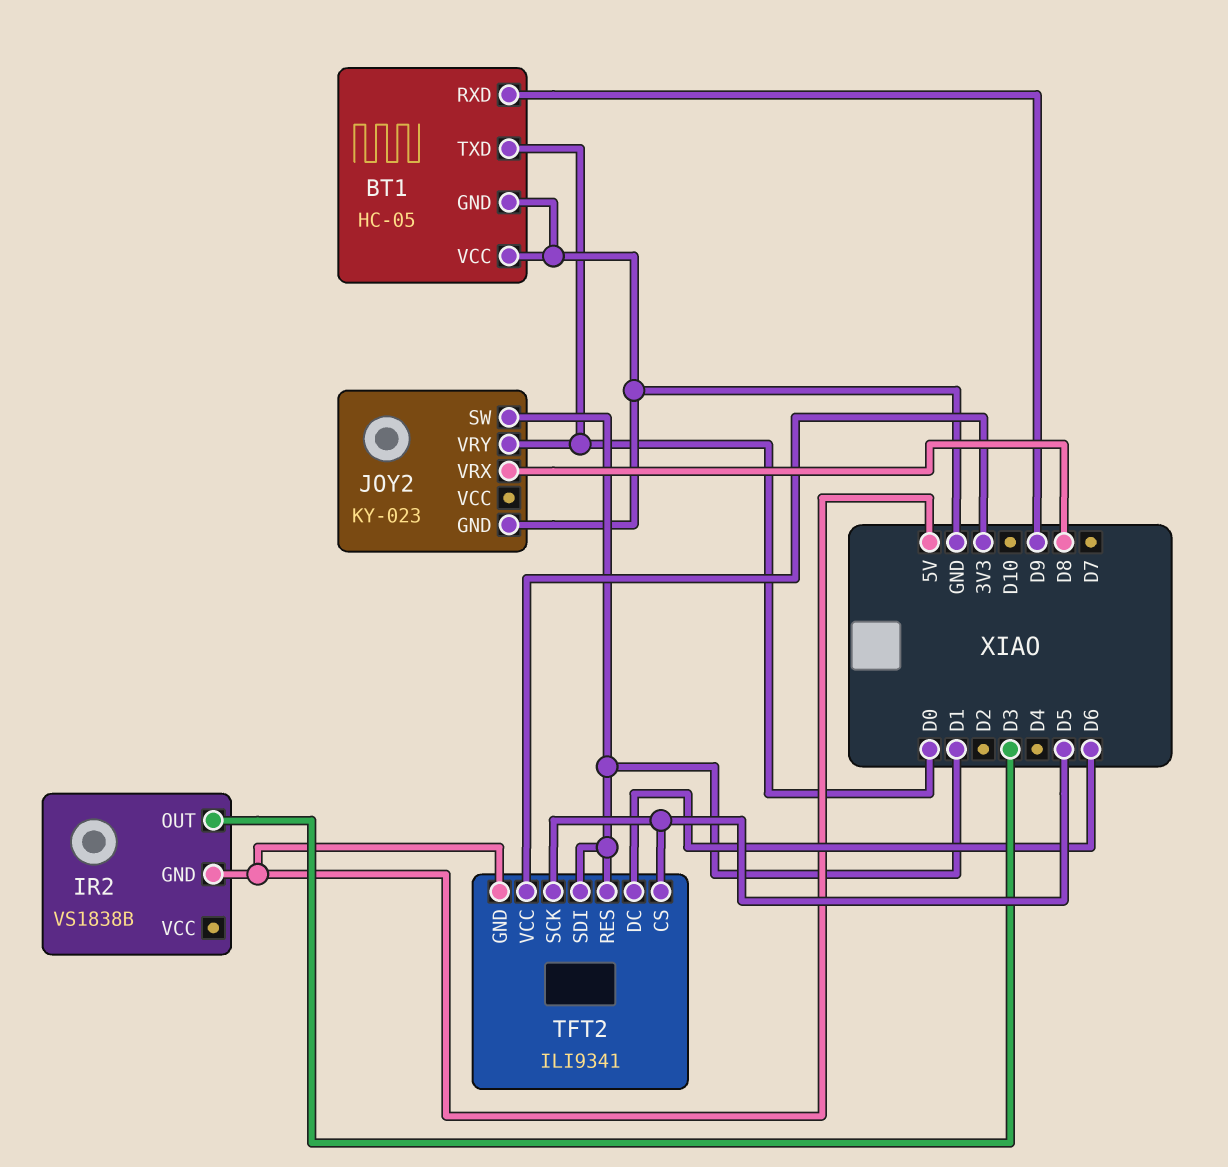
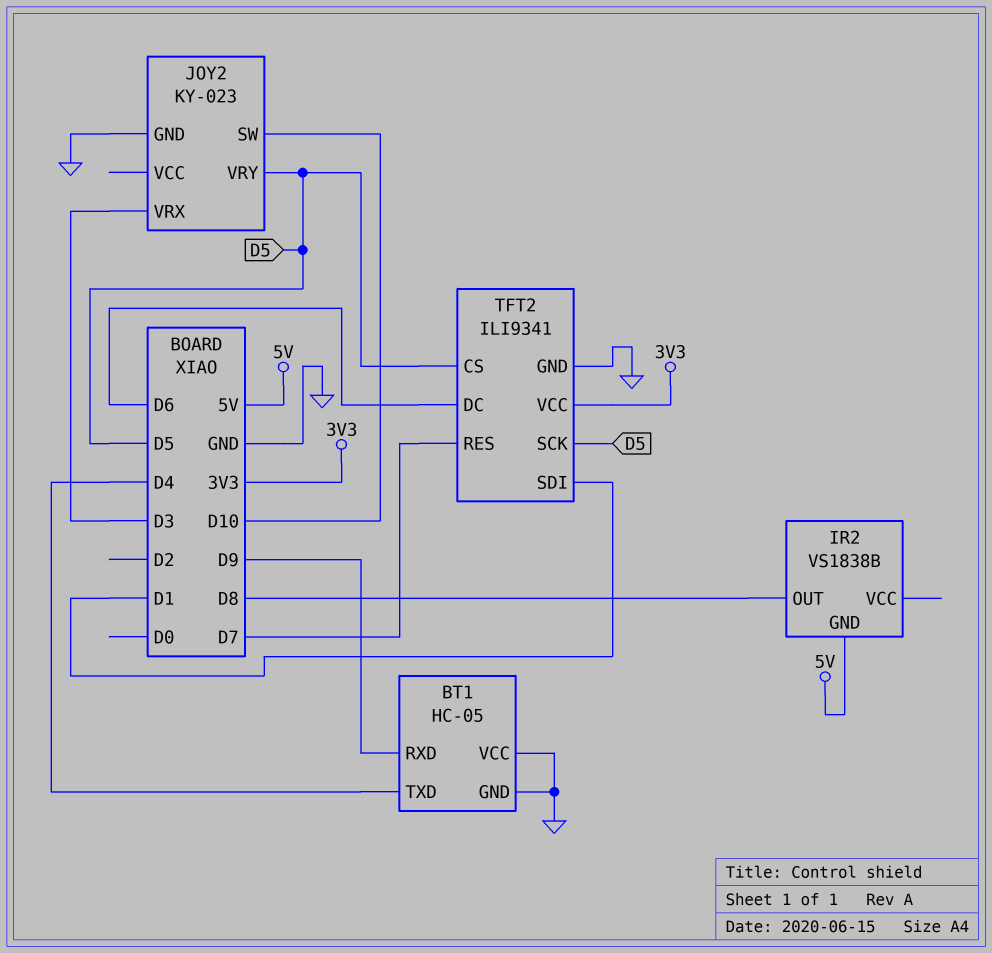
BT1 pin TXD: D0 -> D4
IR2 pin OUT: D3 -> D8
JOY2 pin SW: D1 -> D10
JOY2 pin VRX: D8 -> D3
JOY2 pin VRY: D0 -> D5
TFT2 pin GND: 5V -> GND
TFT2 pin RES: D1 -> D7

